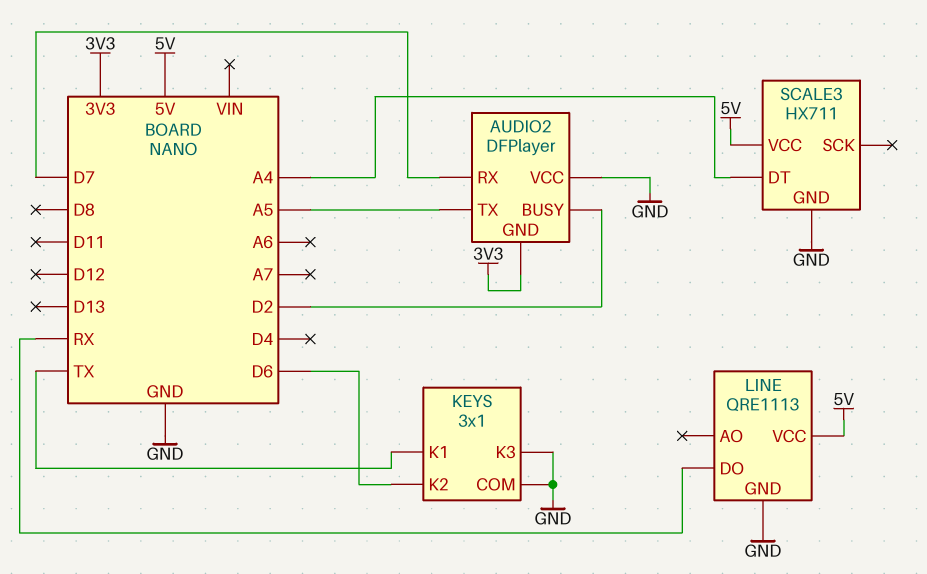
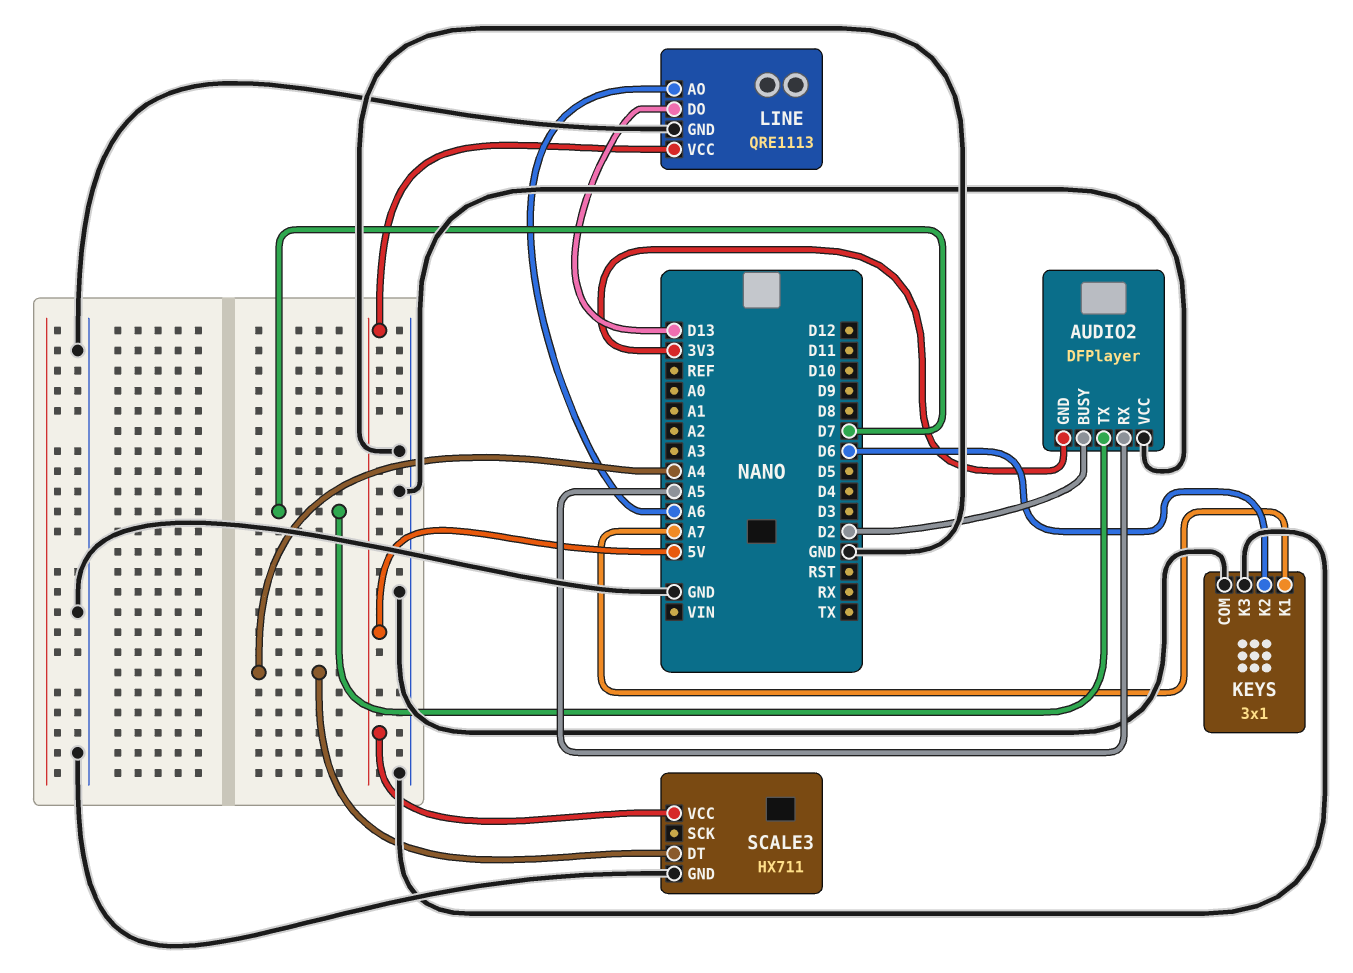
AUDIO2 pin RX: D7 -> A5
AUDIO2 pin TX: A5 -> D7
KEYS pin K1: TX -> A7
LINE pin AO: none -> A6
LINE pin DO: RX -> D13

